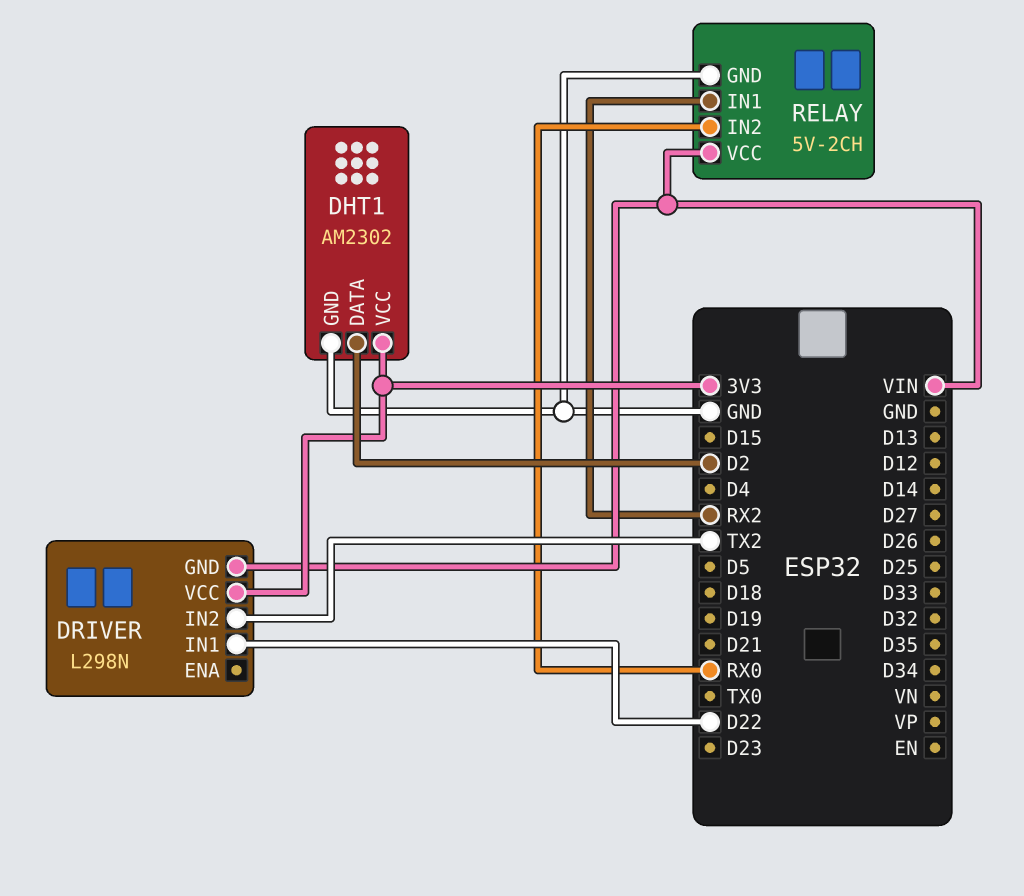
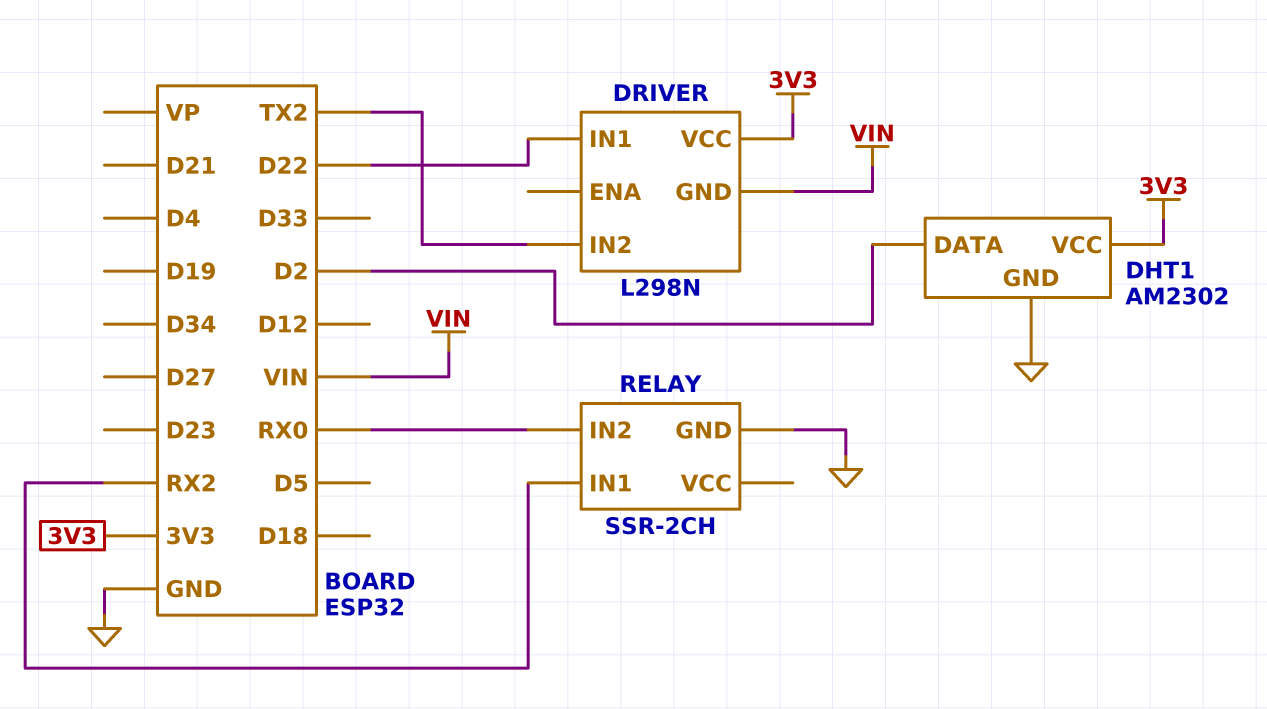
RELAY: 5V-2CH -> SSR-2CH
RELAY pin VCC: VIN -> none

